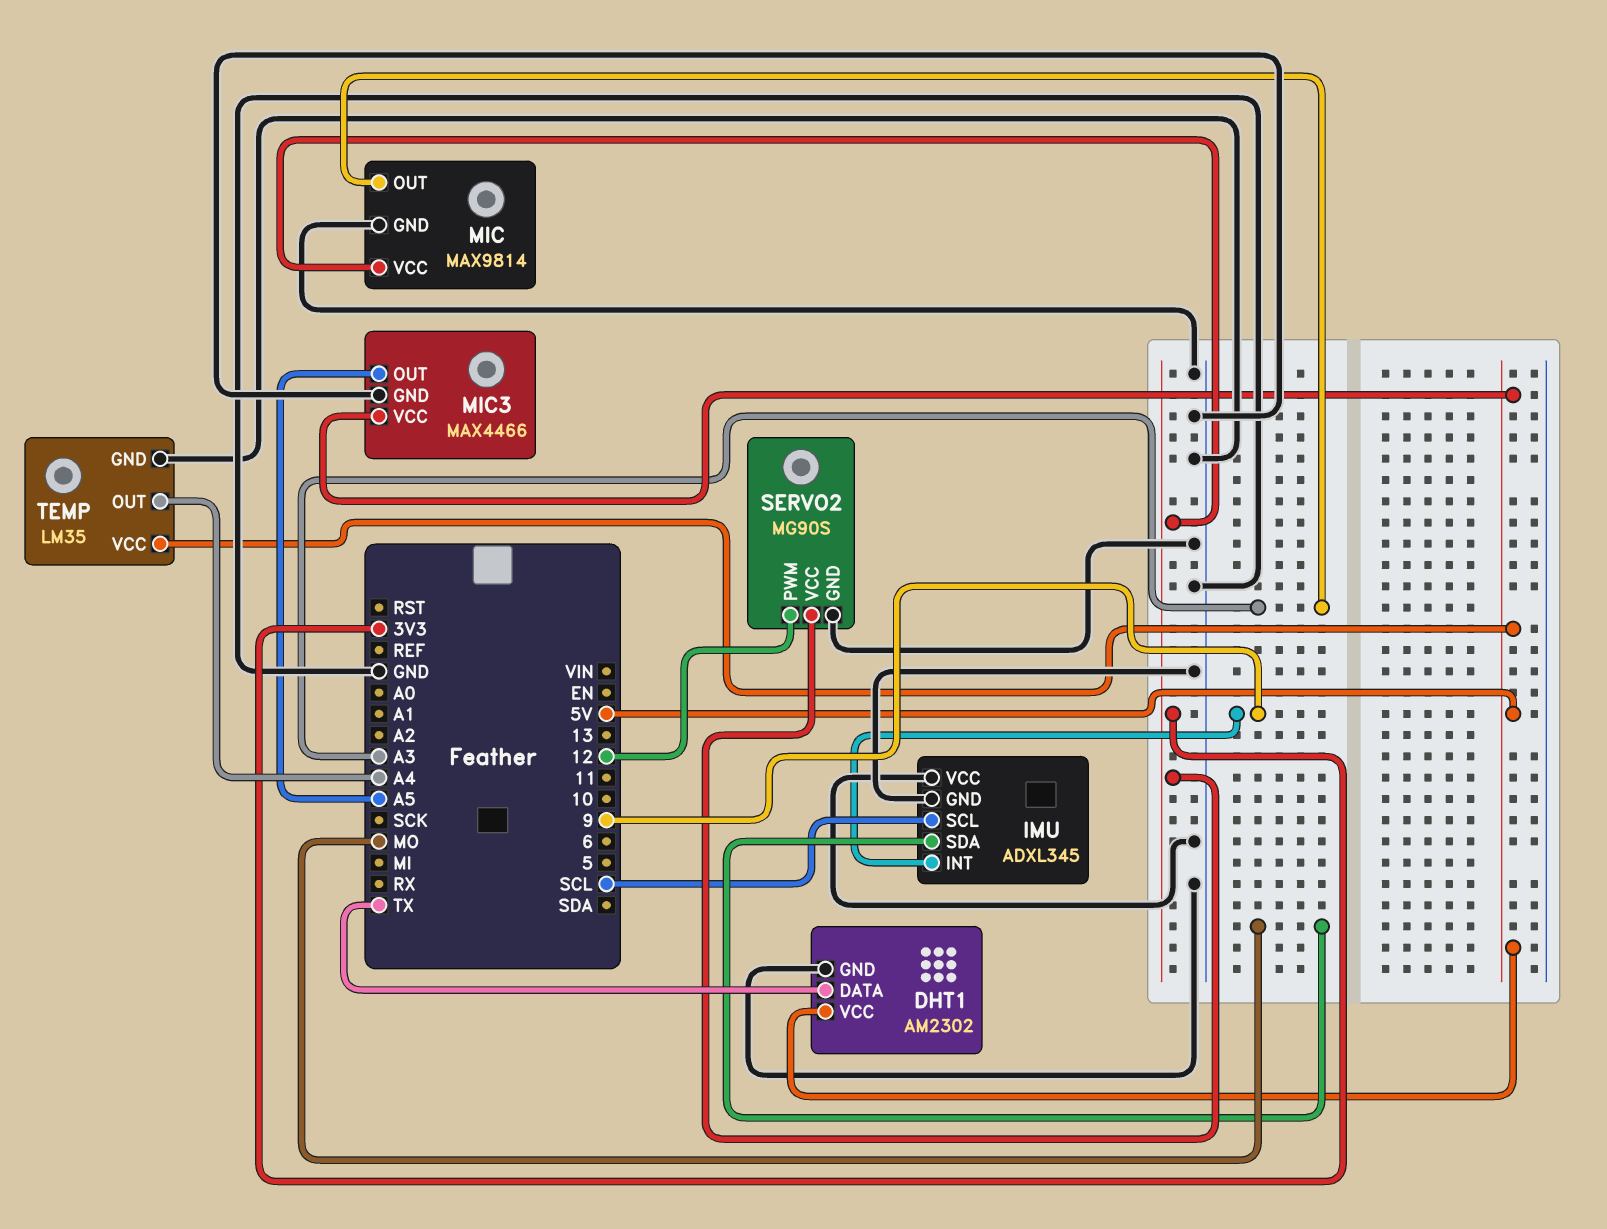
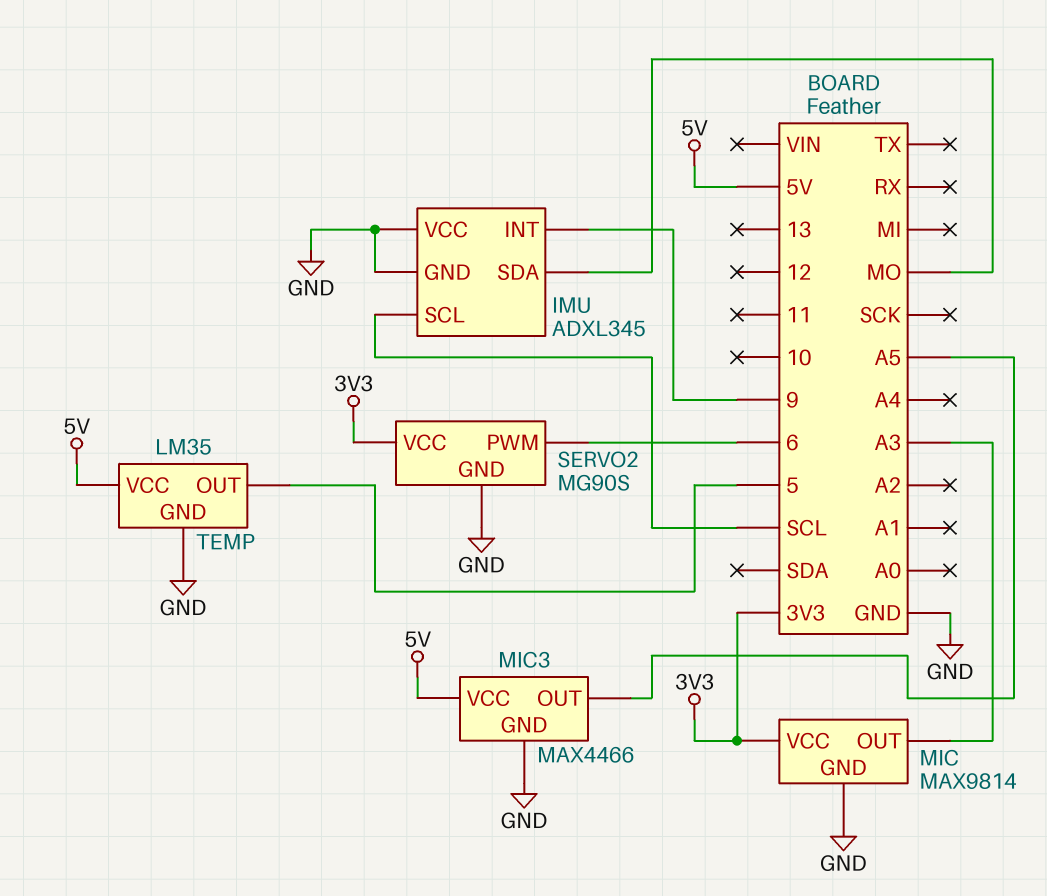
DHT1: AM2302 -> none
DHT1 pin DATA: TX -> none
DHT1 pin GND: GND -> none
DHT1 pin VCC: 5V -> none
SERVO2 pin PWM: 12 -> 6
TEMP pin OUT: A4 -> 5

